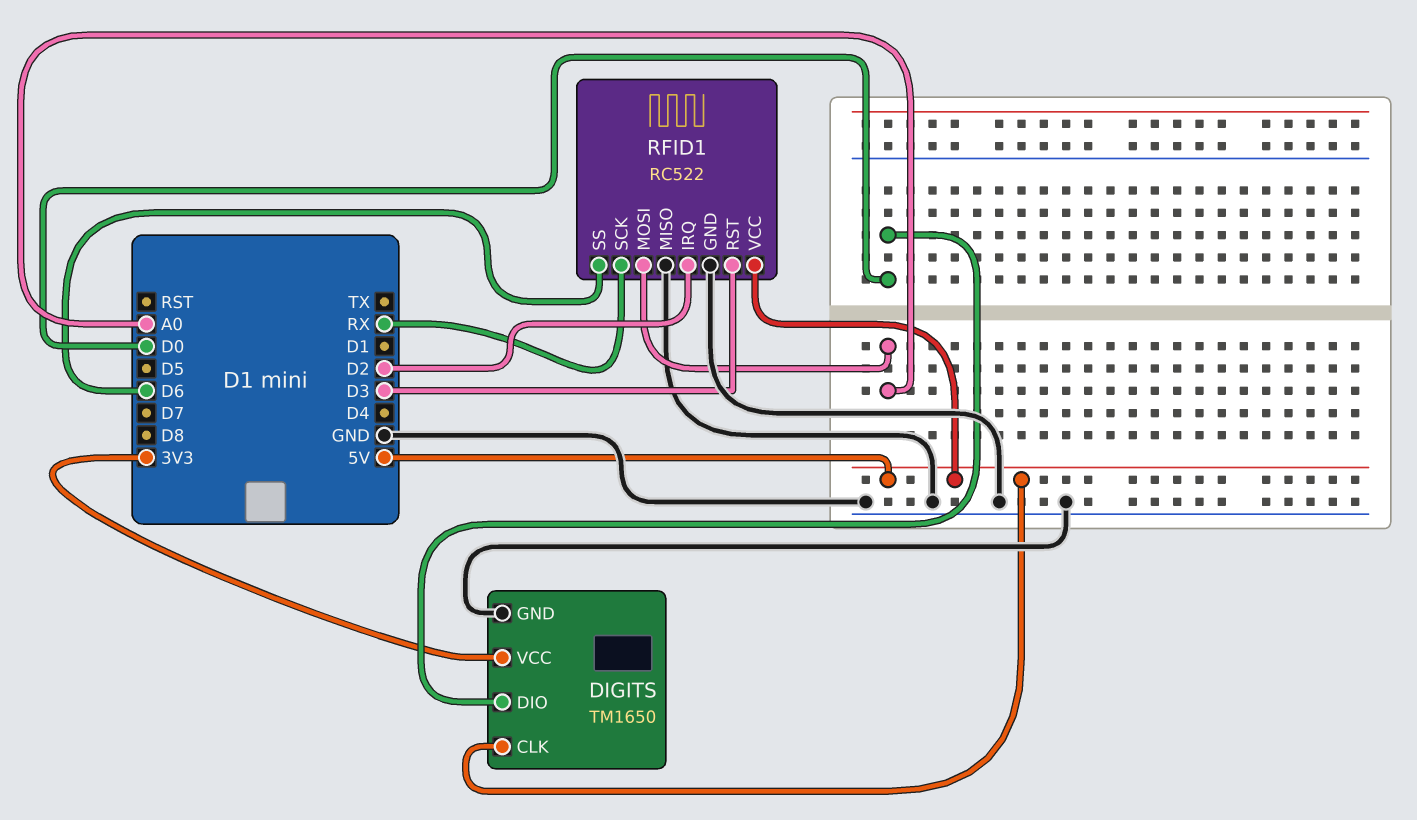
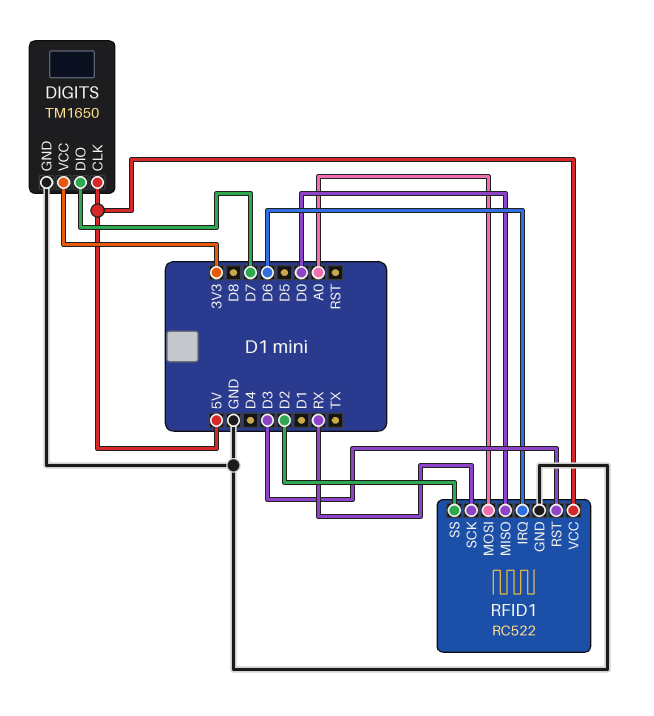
DIGITS pin DIO: D0 -> D7
RFID1 pin IRQ: D2 -> D6
RFID1 pin MISO: GND -> D0
RFID1 pin SS: D6 -> D2

